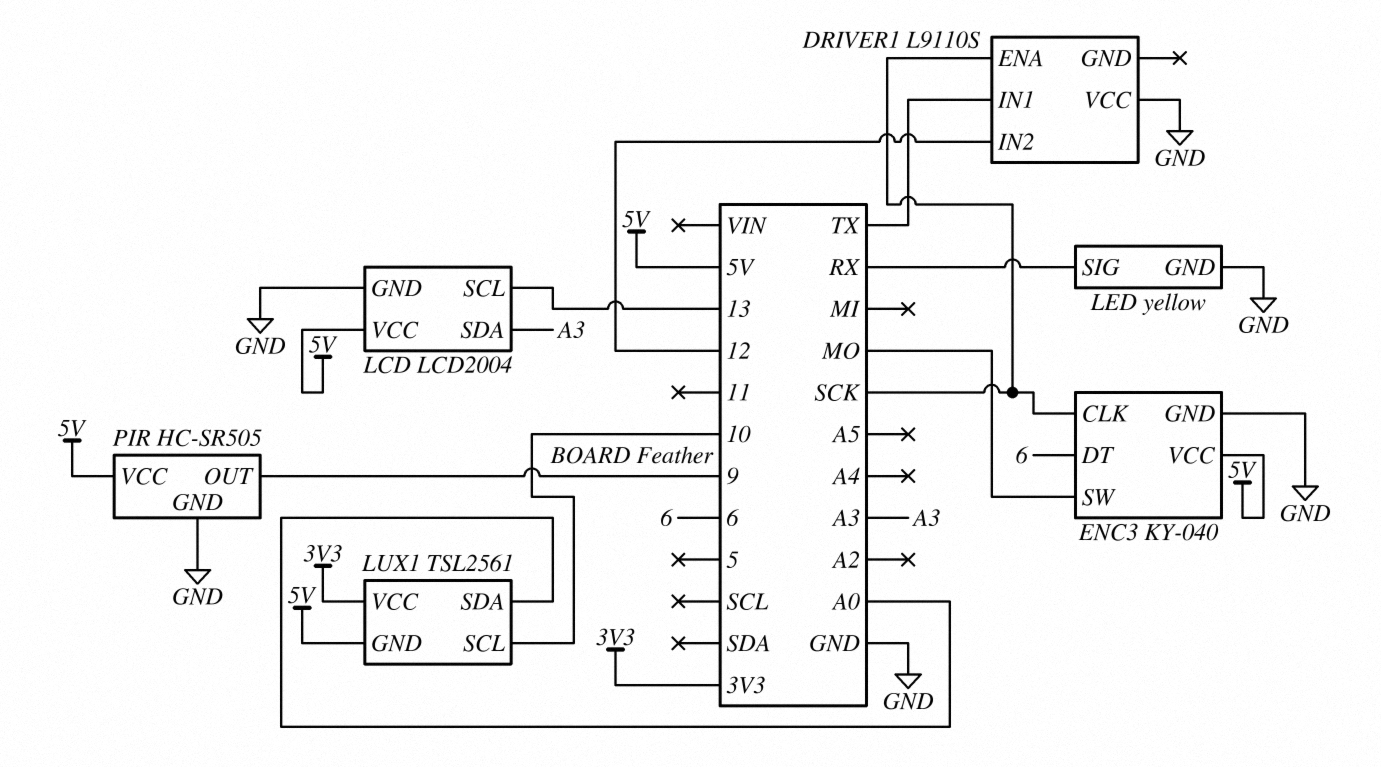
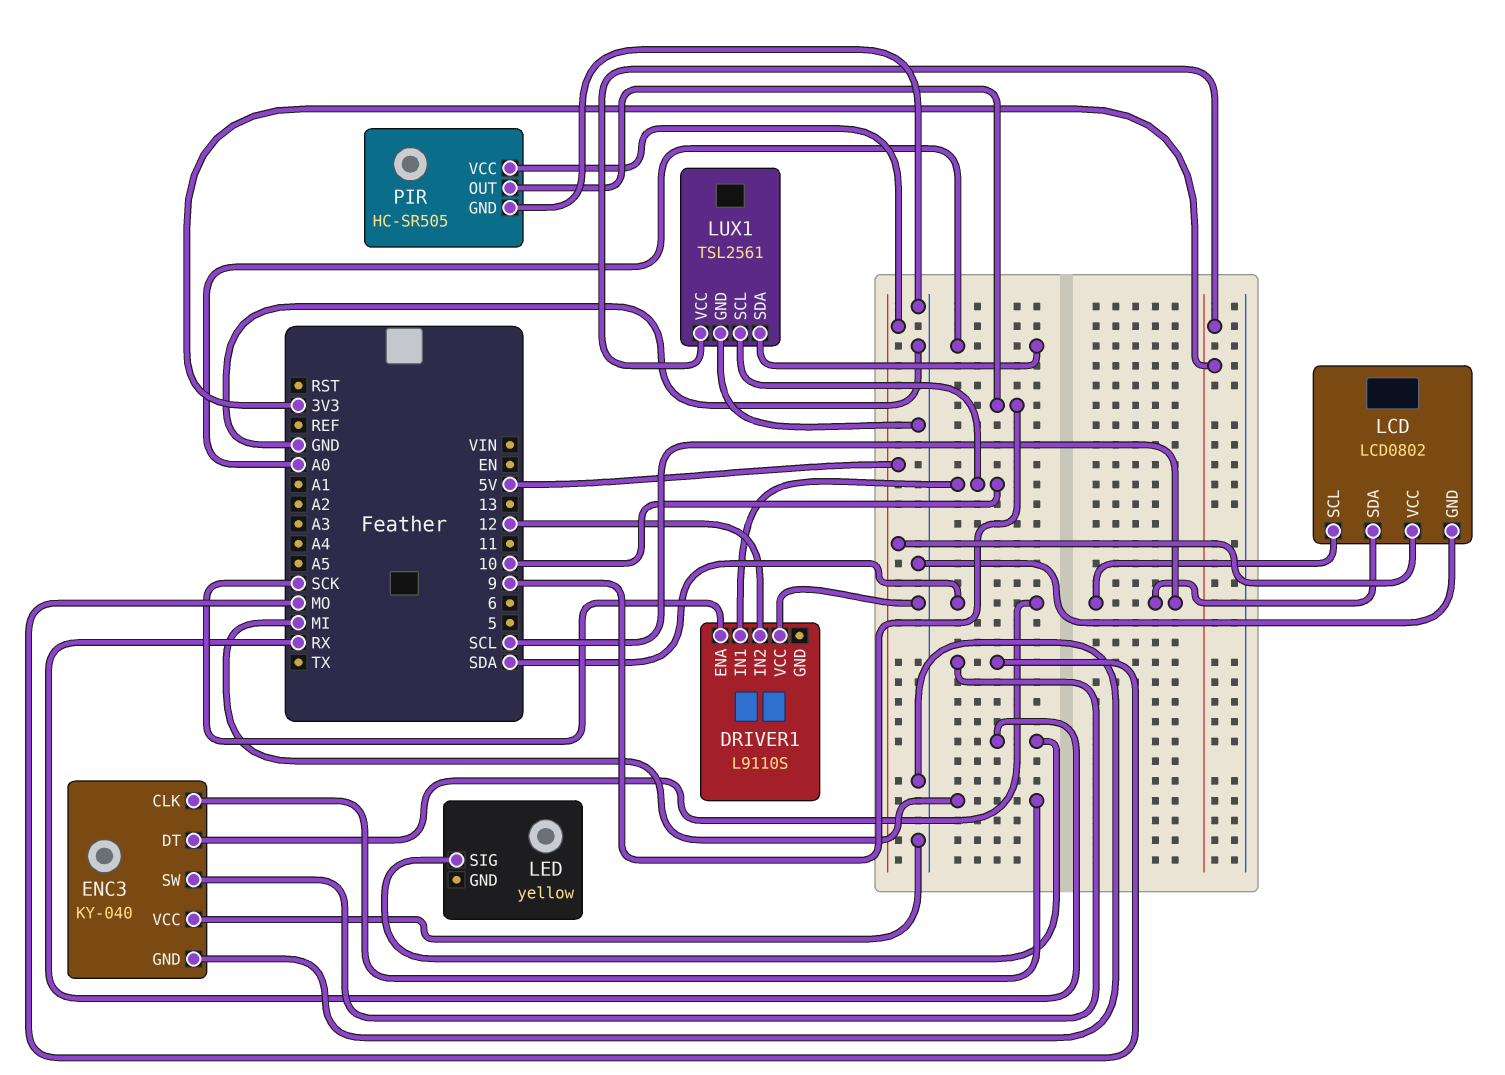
DRIVER1 pin IN1: TX -> 10
ENC3 pin CLK: SCK -> MI
ENC3 pin DT: 6 -> SDA
ENC3 pin VCC: 5V -> GND
LCD: LCD2004 -> LCD0802
LCD pin SCL: 13 -> SCL
LCD pin SDA: A3 -> SCL
LED pin GND: GND -> none
LUX1 pin GND: 5V -> GND

